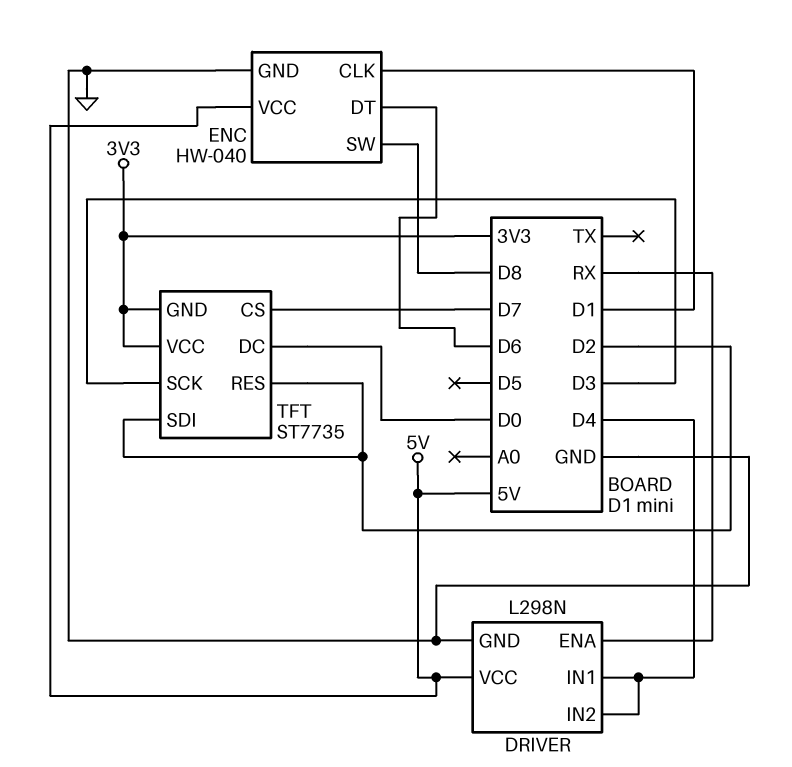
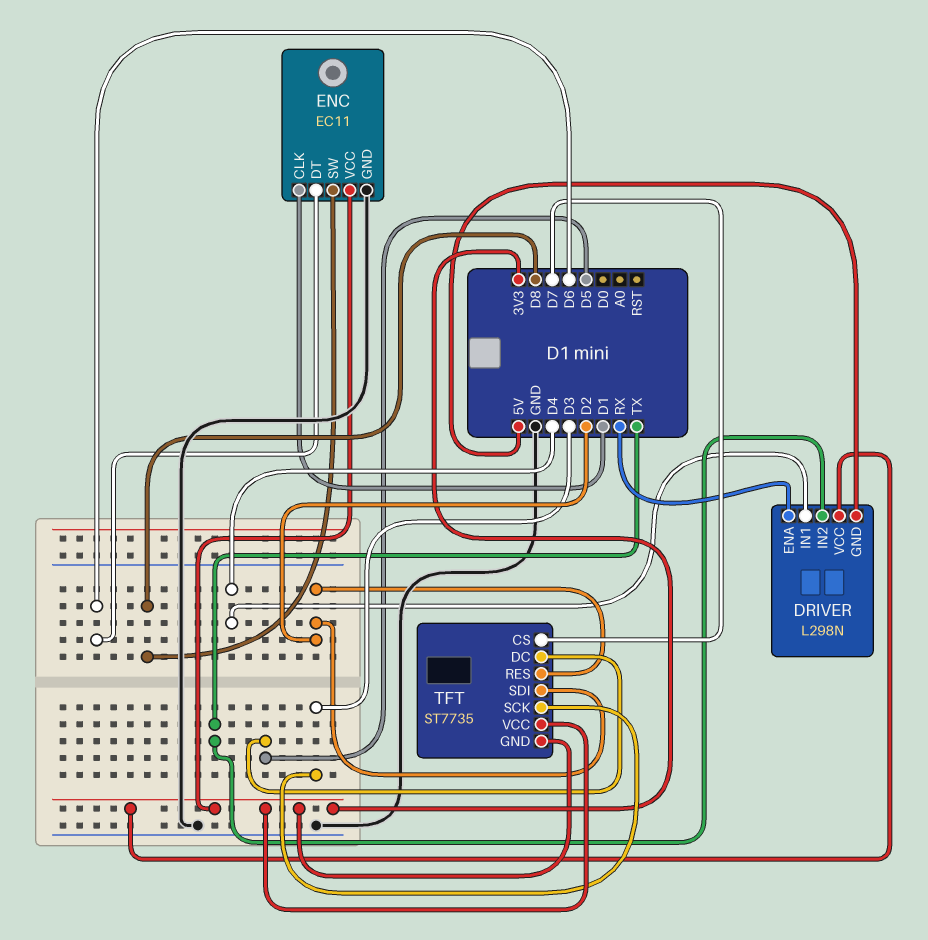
DRIVER pin GND: GND -> 5V
DRIVER pin IN2: D4 -> TX
DRIVER pin VCC: 5V -> 3V3
ENC: HW-040 -> EC11
ENC pin VCC: 5V -> 3V3
TFT pin DC: D0 -> D5

